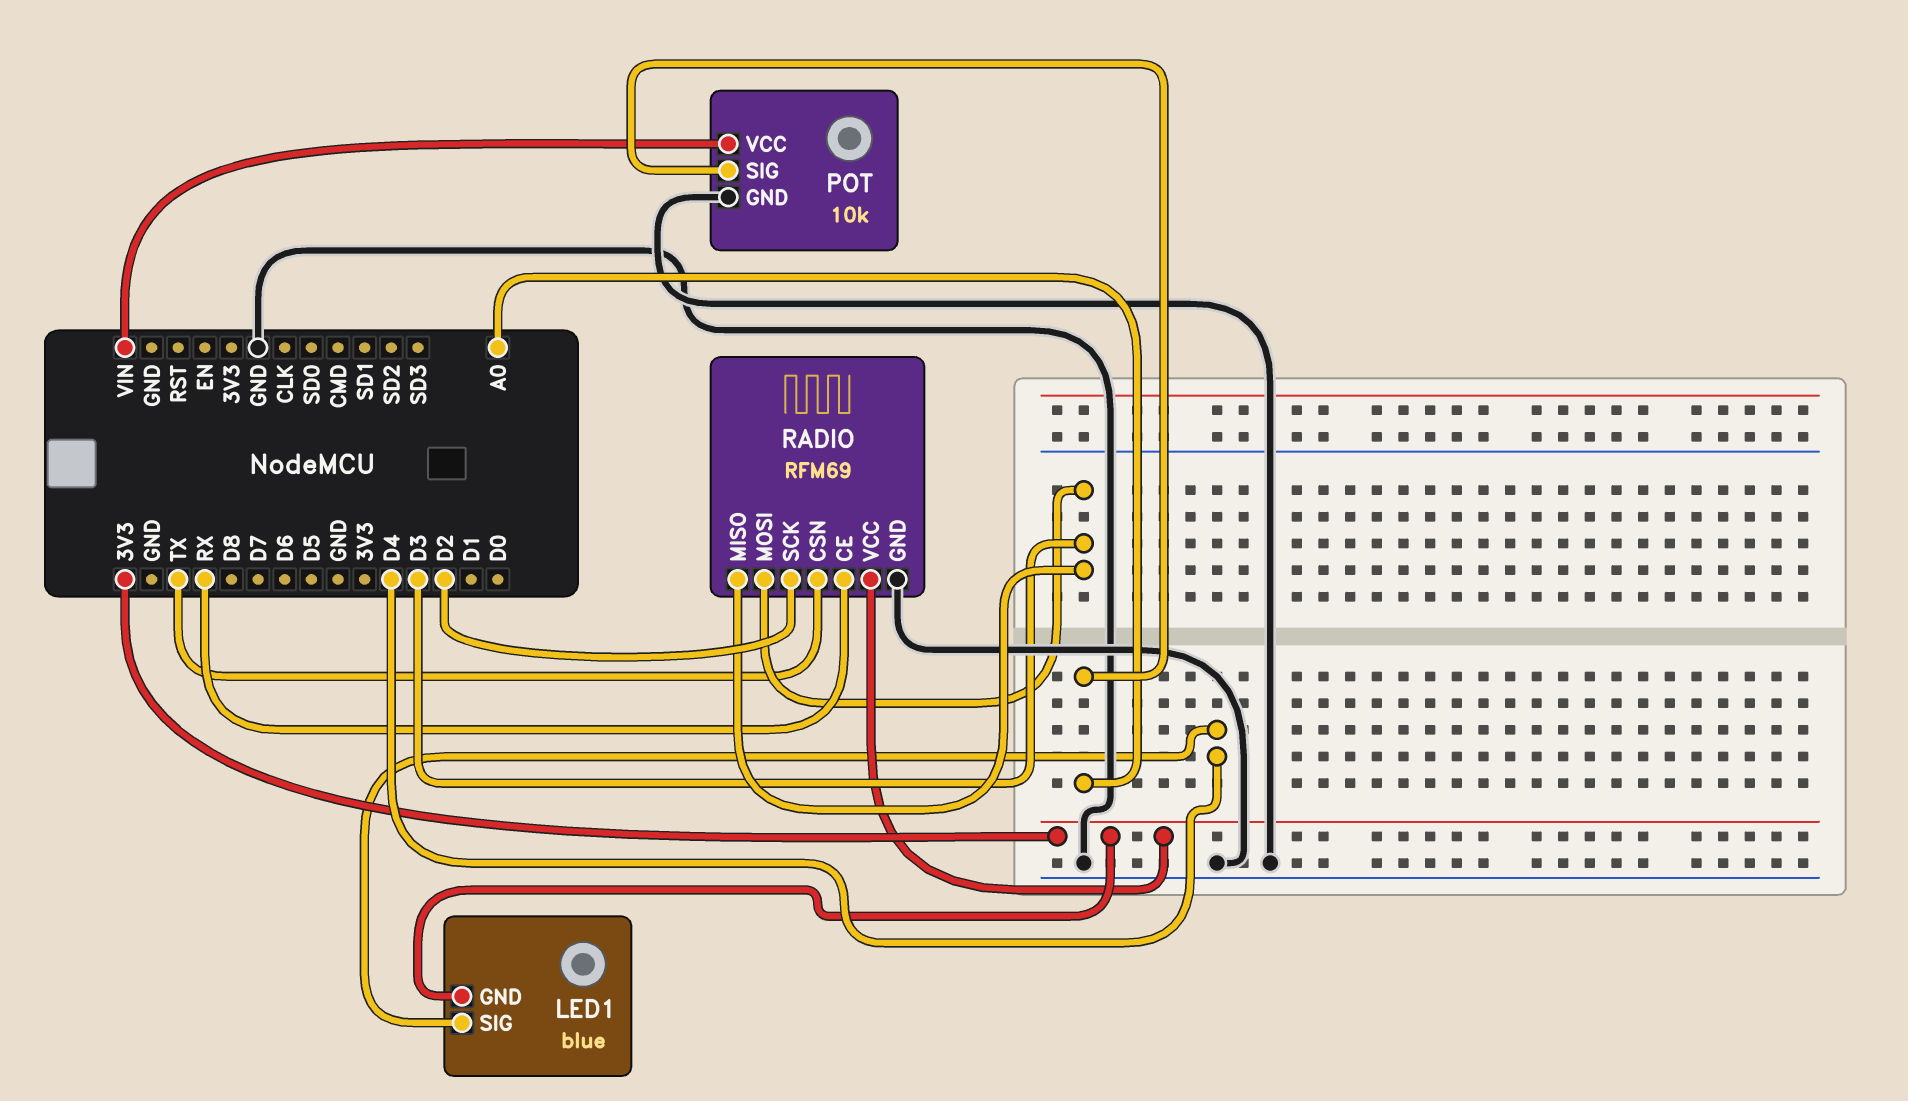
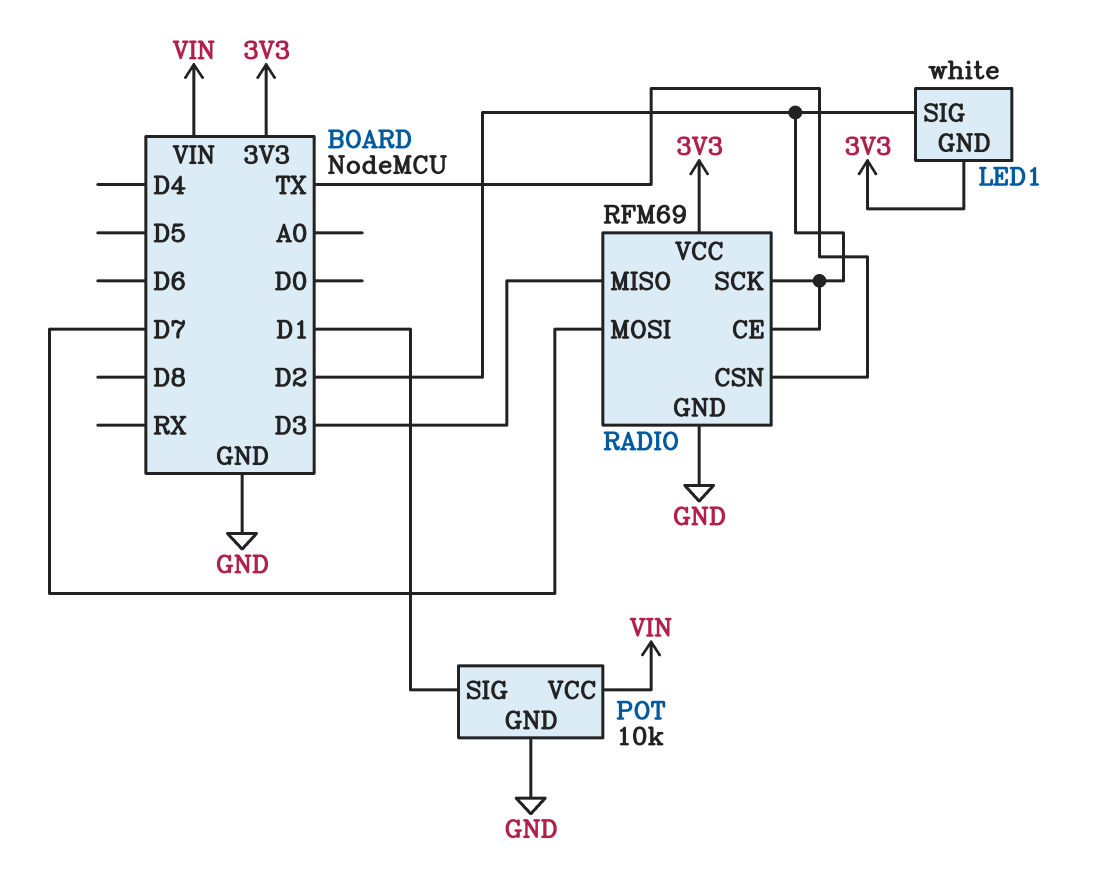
LED1: blue -> white
LED1 pin SIG: D4 -> D2
POT pin SIG: A0 -> D1
RADIO pin CE: RX -> D2
RADIO pin MOSI: D3 -> D7

